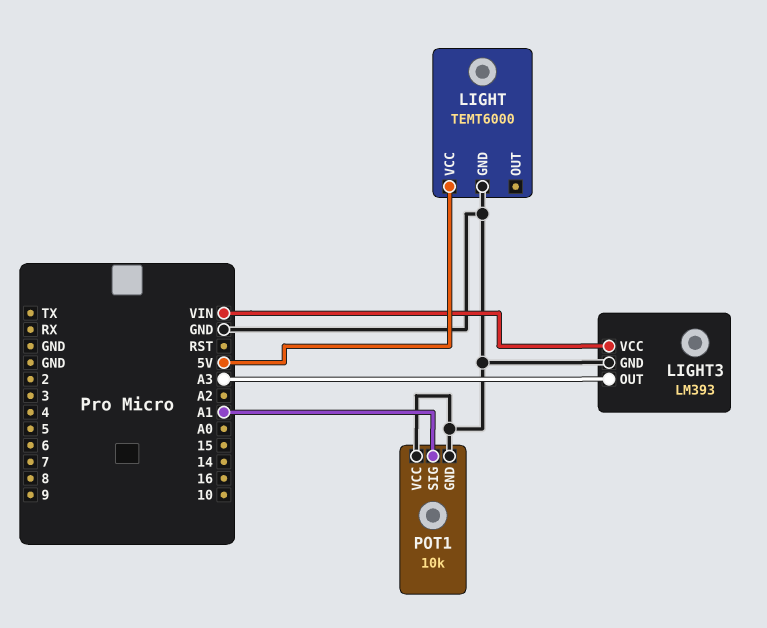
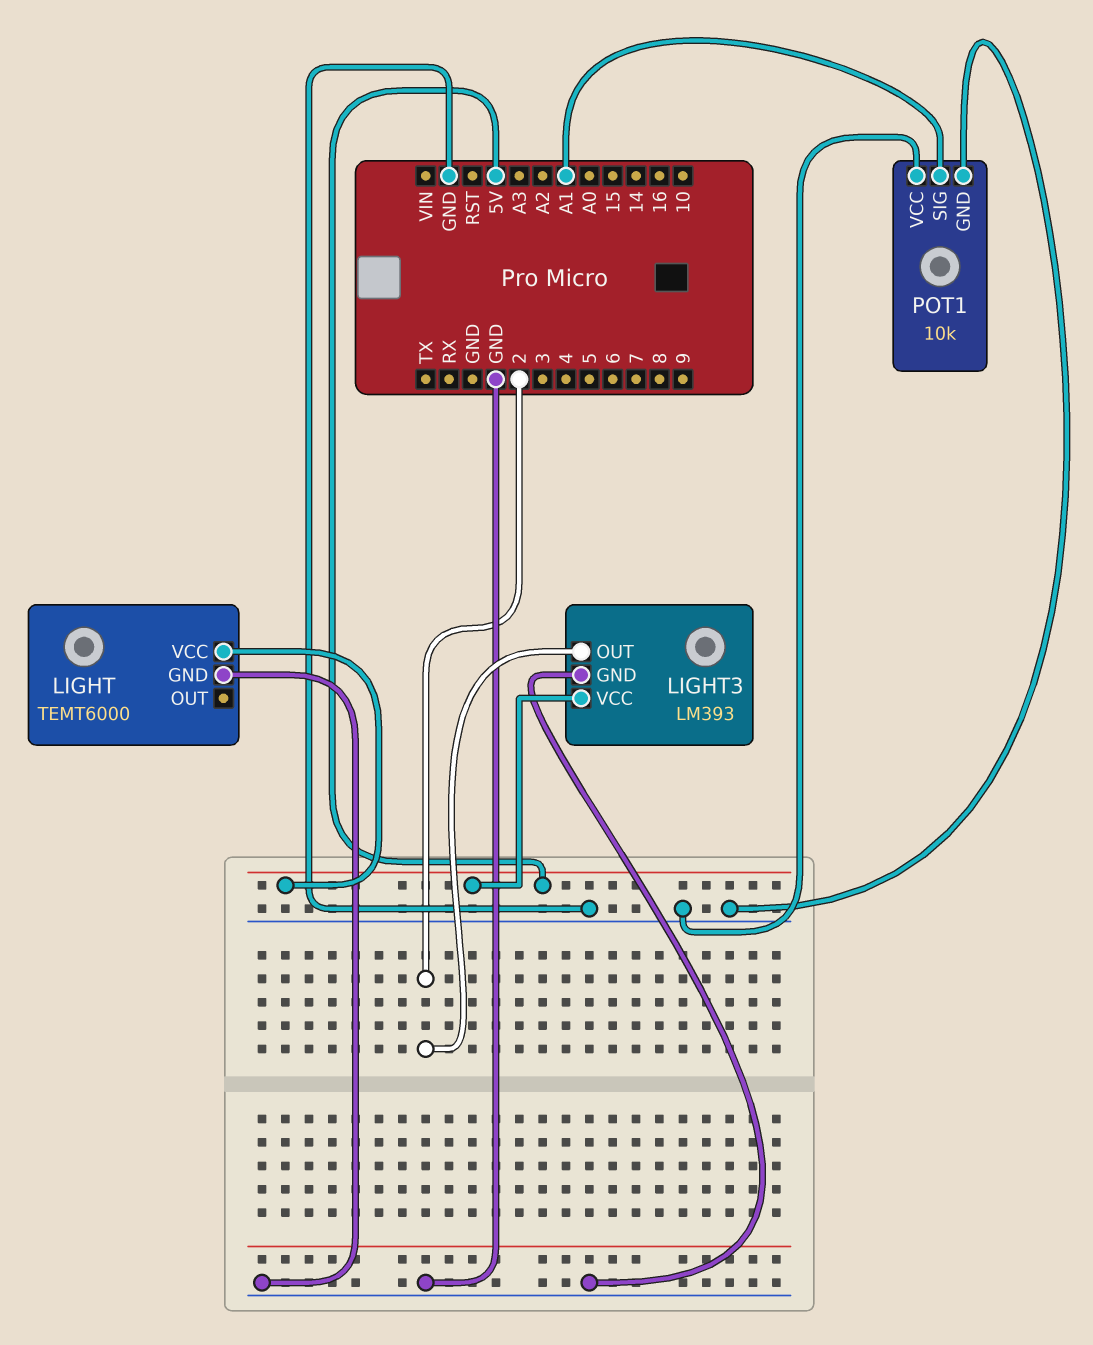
LIGHT3 pin OUT: A3 -> 2
LIGHT3 pin VCC: VIN -> 5V

